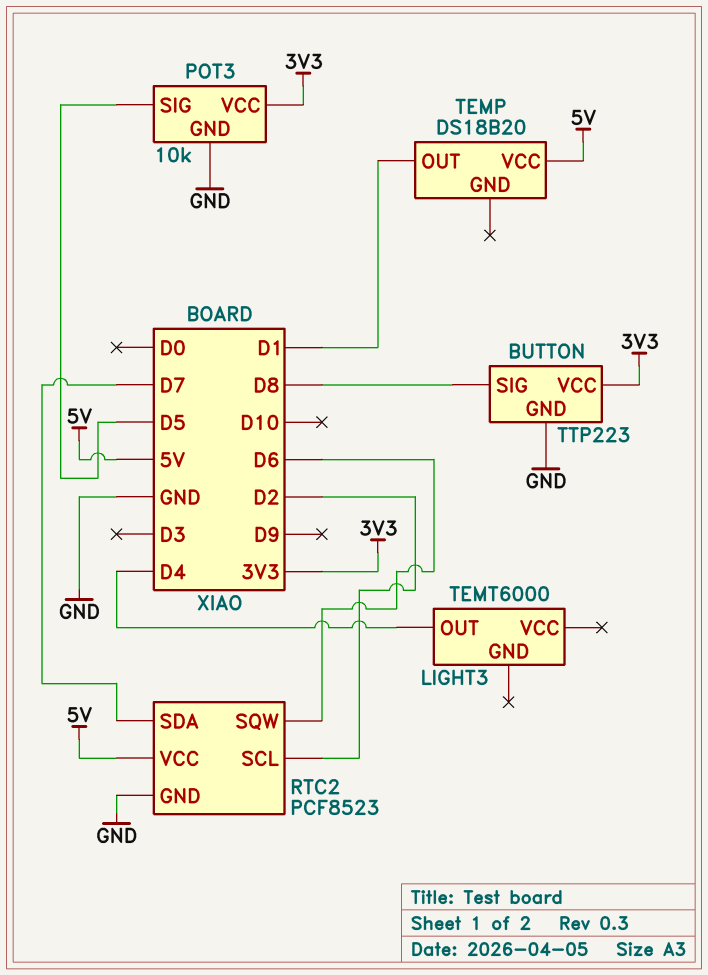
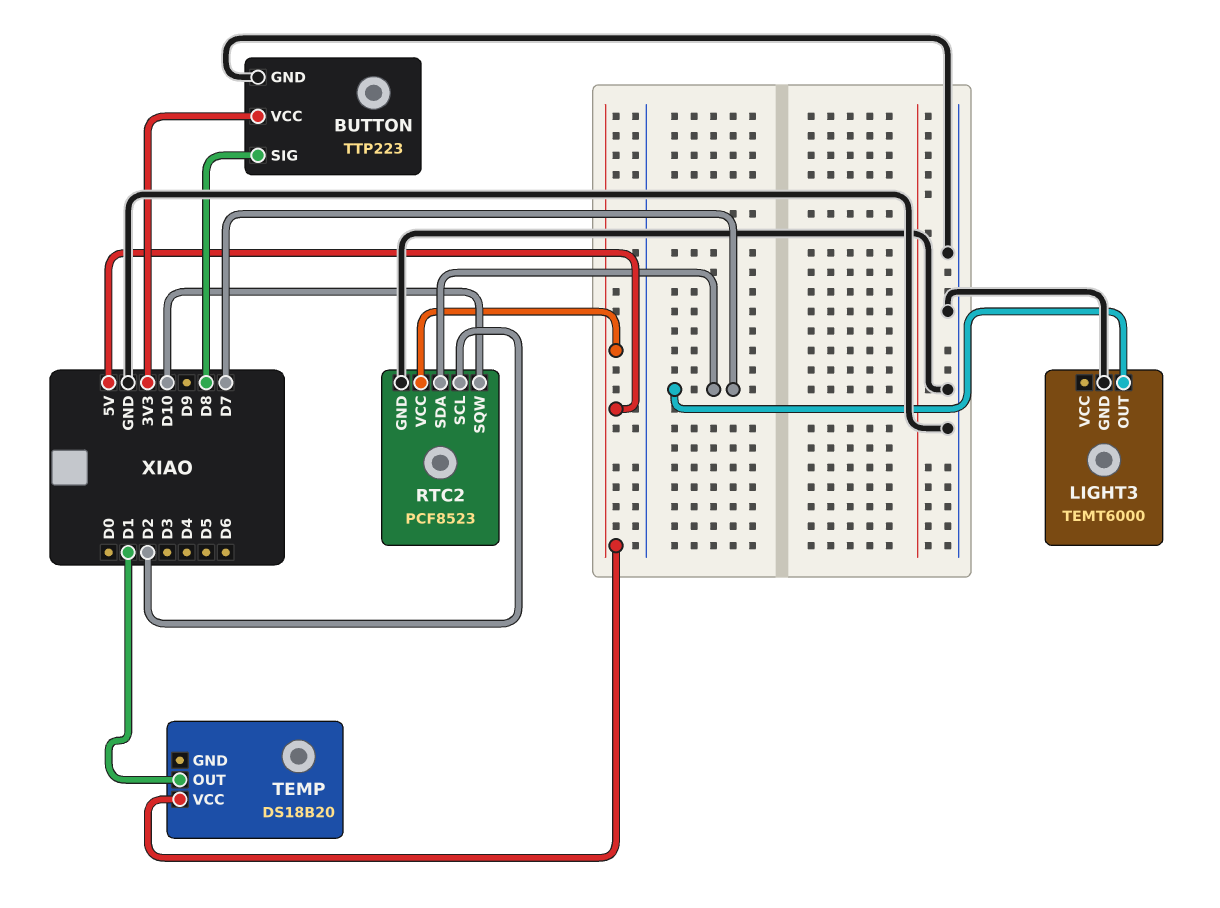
LIGHT3 pin GND: none -> GND
LIGHT3 pin OUT: D4 -> D7
POT3: 10k -> none
POT3 pin GND: GND -> none
POT3 pin SIG: D5 -> none
POT3 pin VCC: 3V3 -> none
RTC2 pin SQW: D6 -> D10

